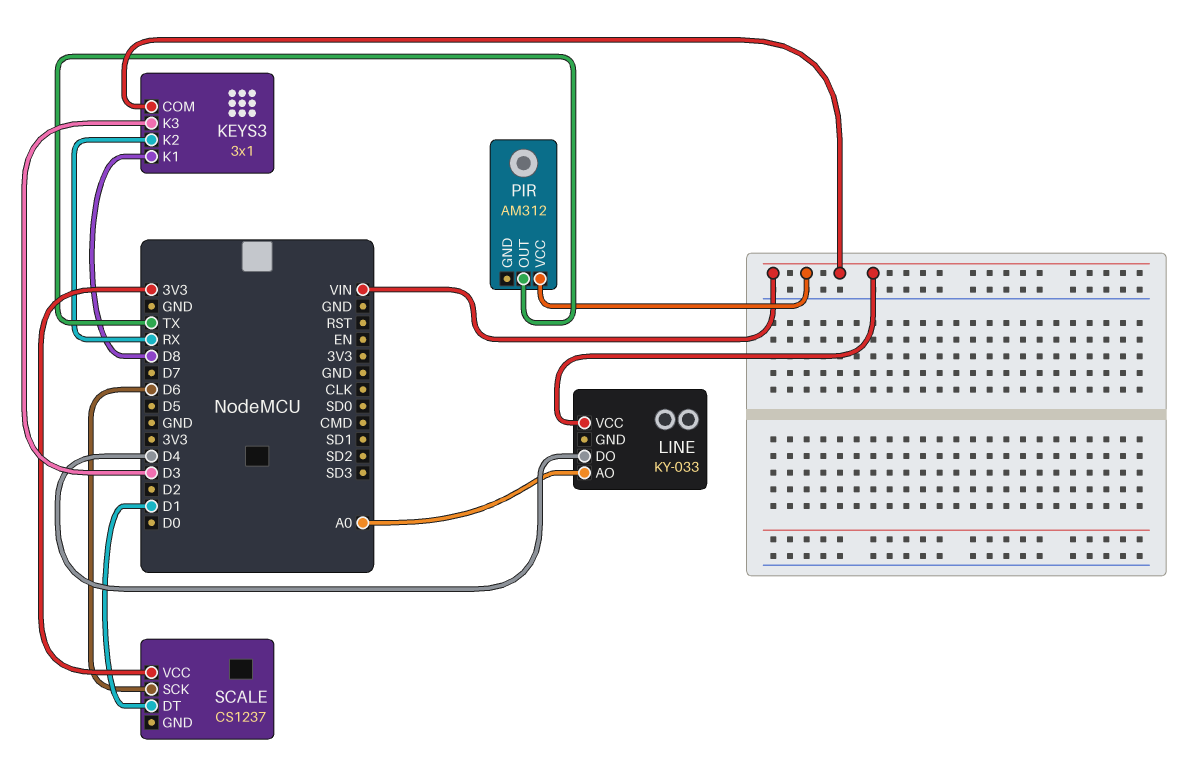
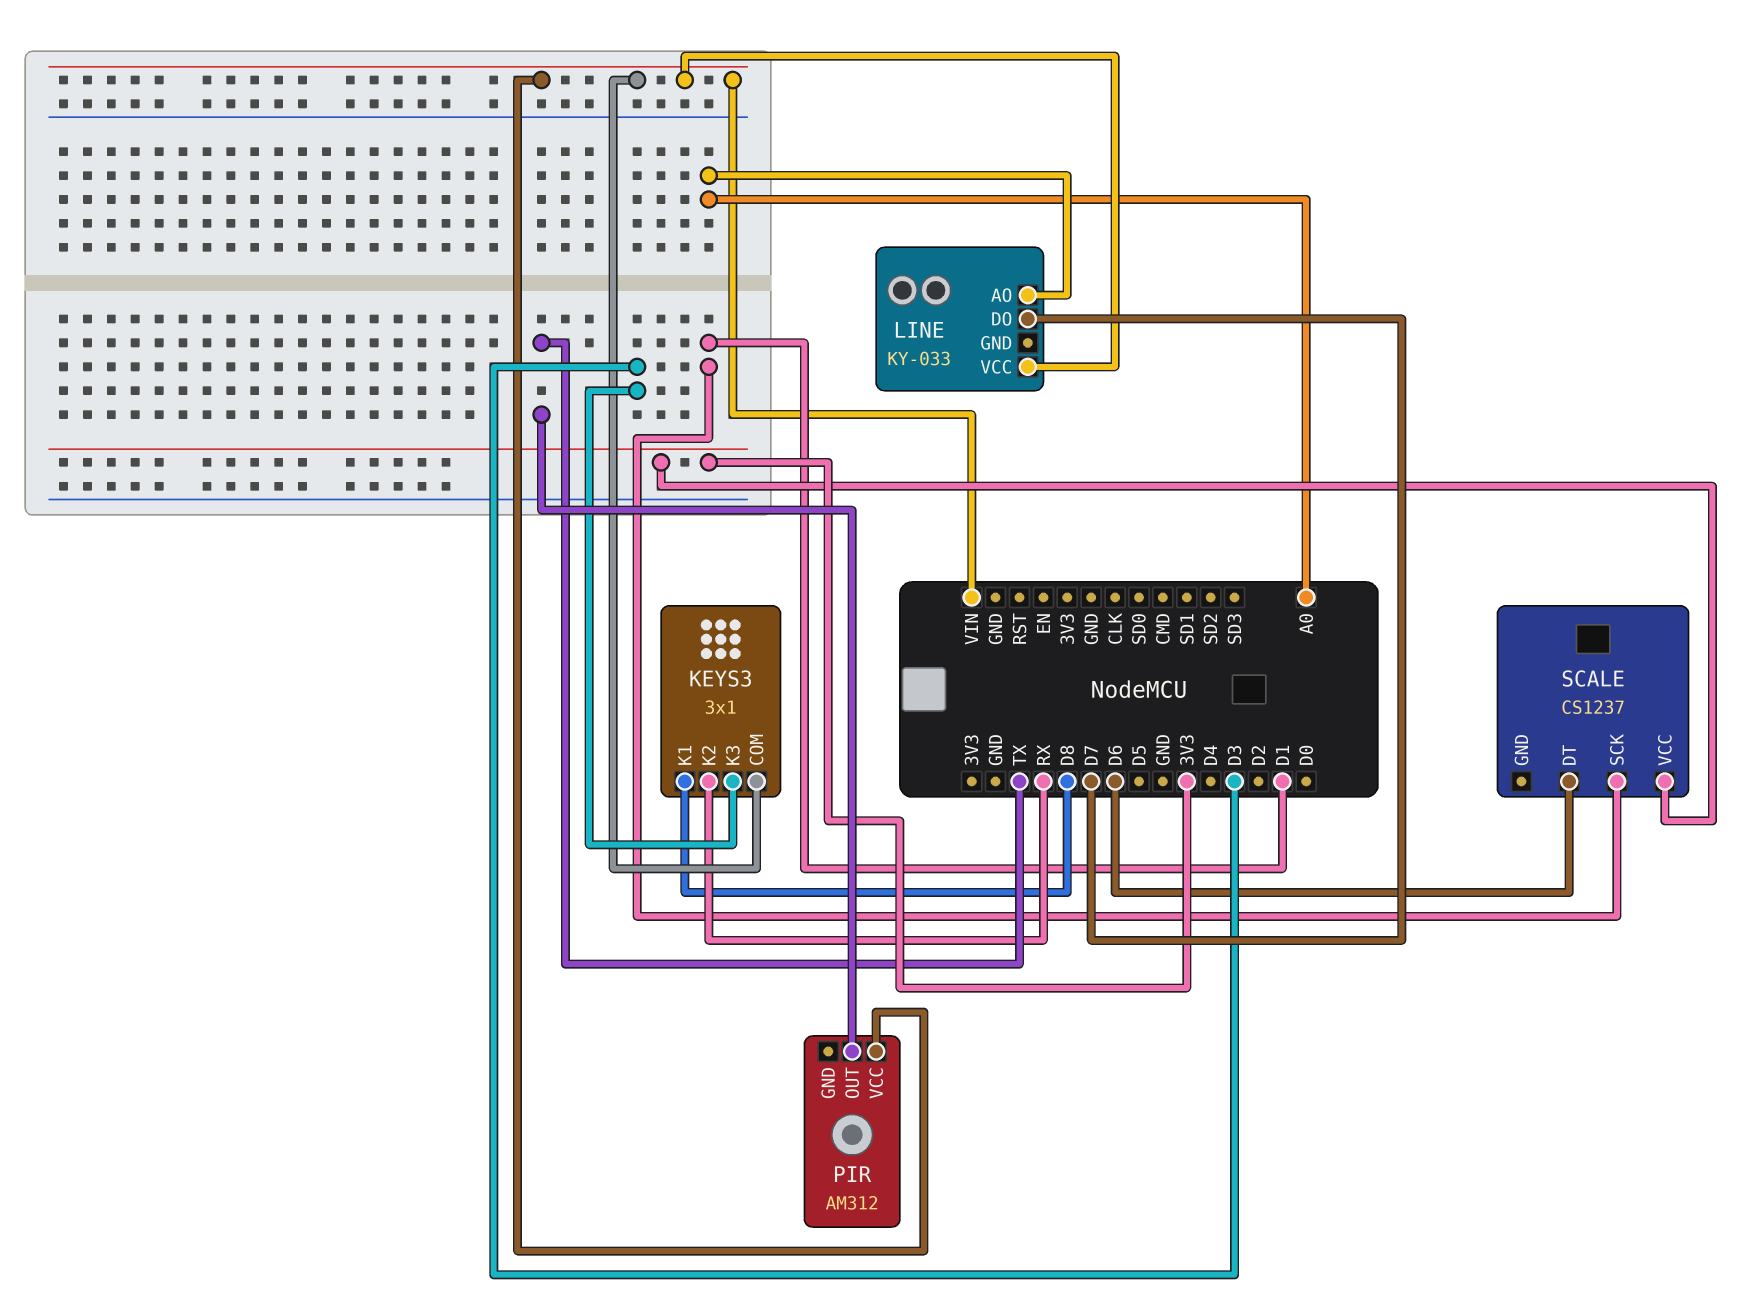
LINE pin DO: D4 -> D7
SCALE pin DT: D1 -> D6
SCALE pin SCK: D6 -> D1

